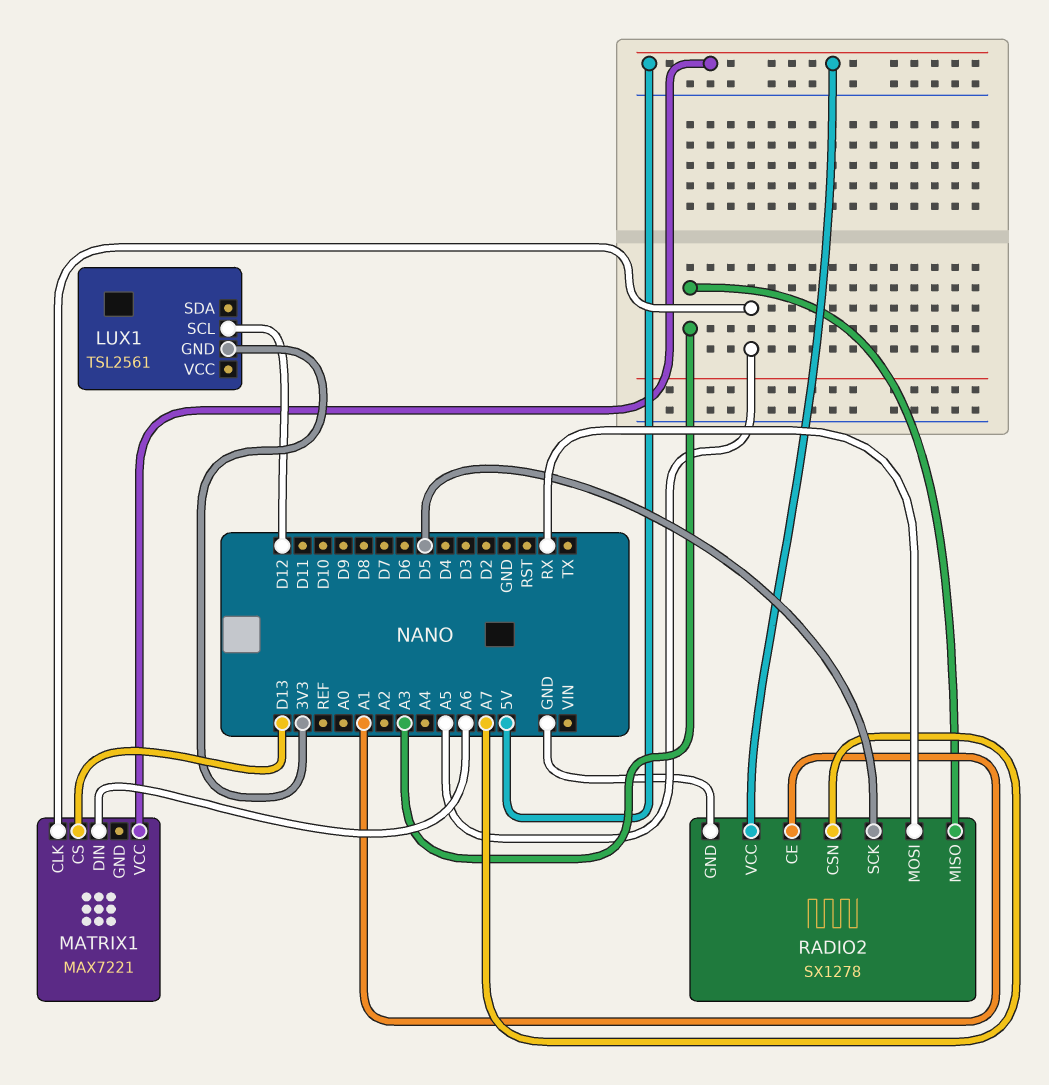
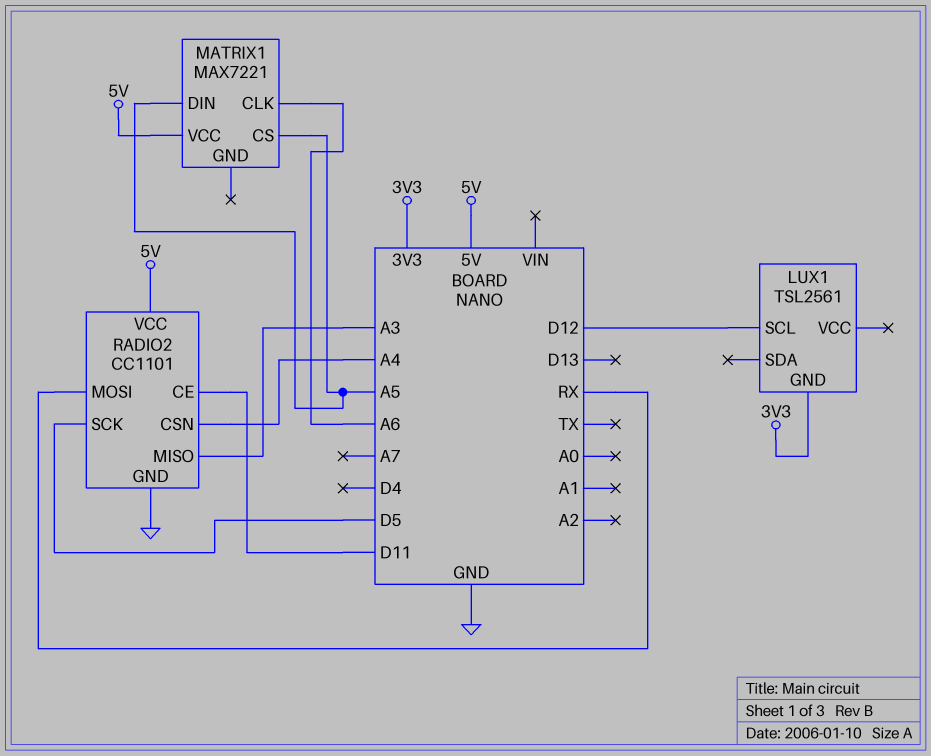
MATRIX1 pin CLK: A5 -> A6
MATRIX1 pin CS: D13 -> A5
MATRIX1 pin DIN: A6 -> A5
RADIO2: SX1278 -> CC1101
RADIO2 pin CE: A1 -> D11
RADIO2 pin CSN: A7 -> A4

